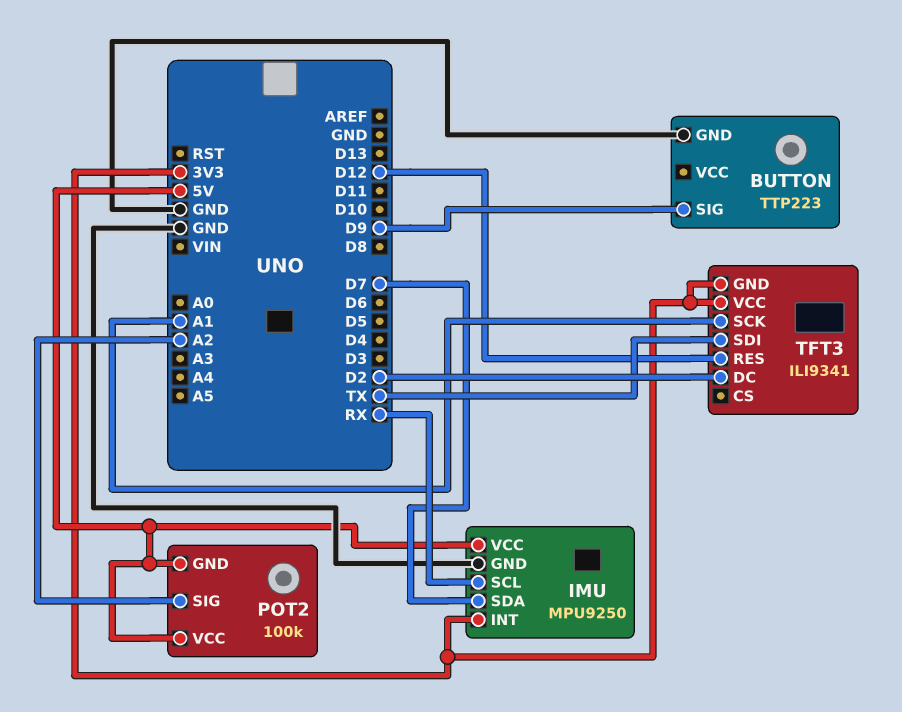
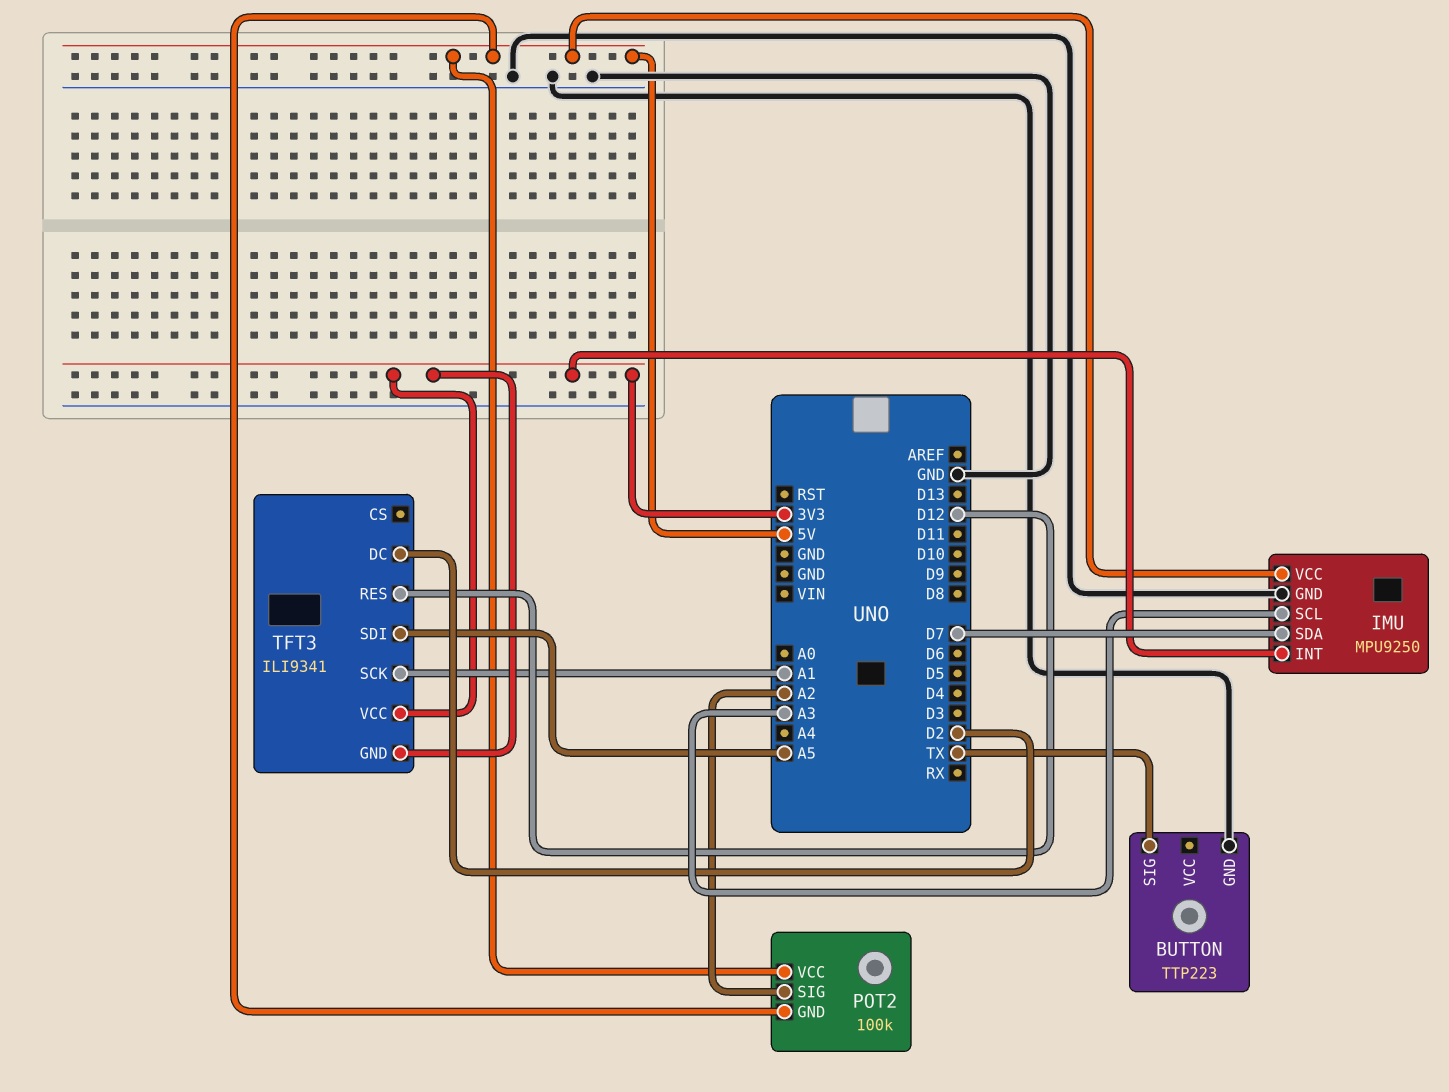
BUTTON pin SIG: D9 -> TX
IMU pin SCL: RX -> A3
TFT3 pin SDI: TX -> A5

